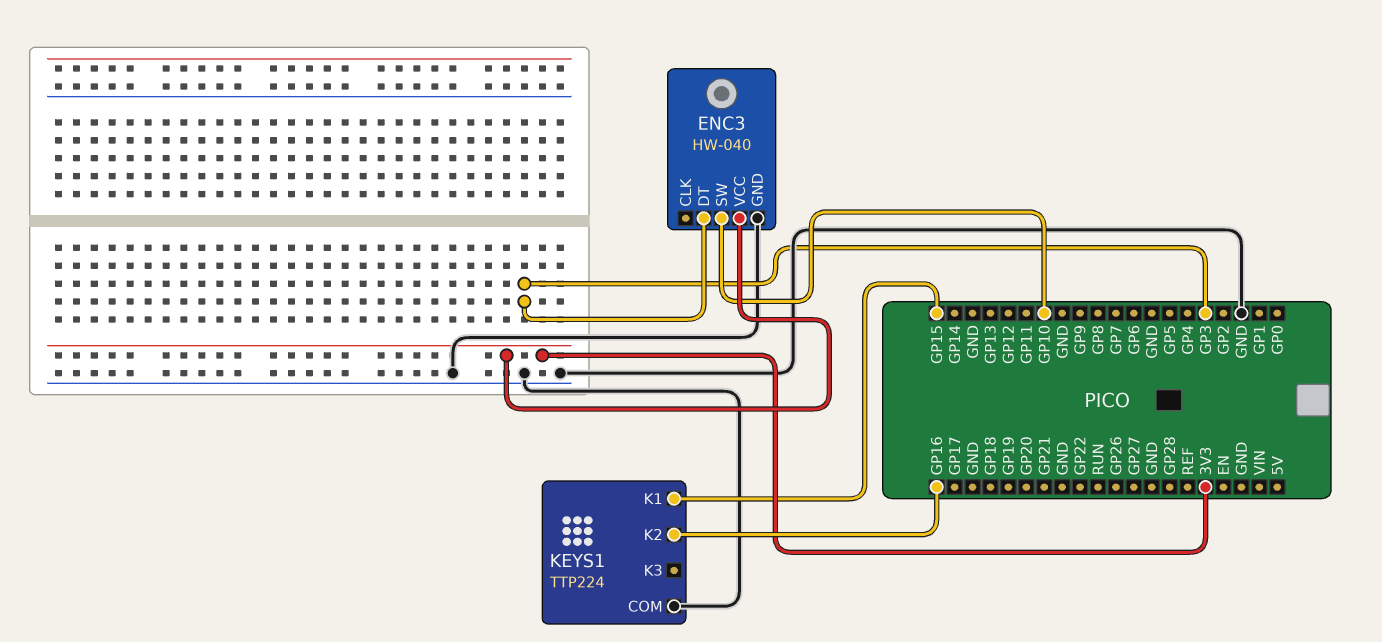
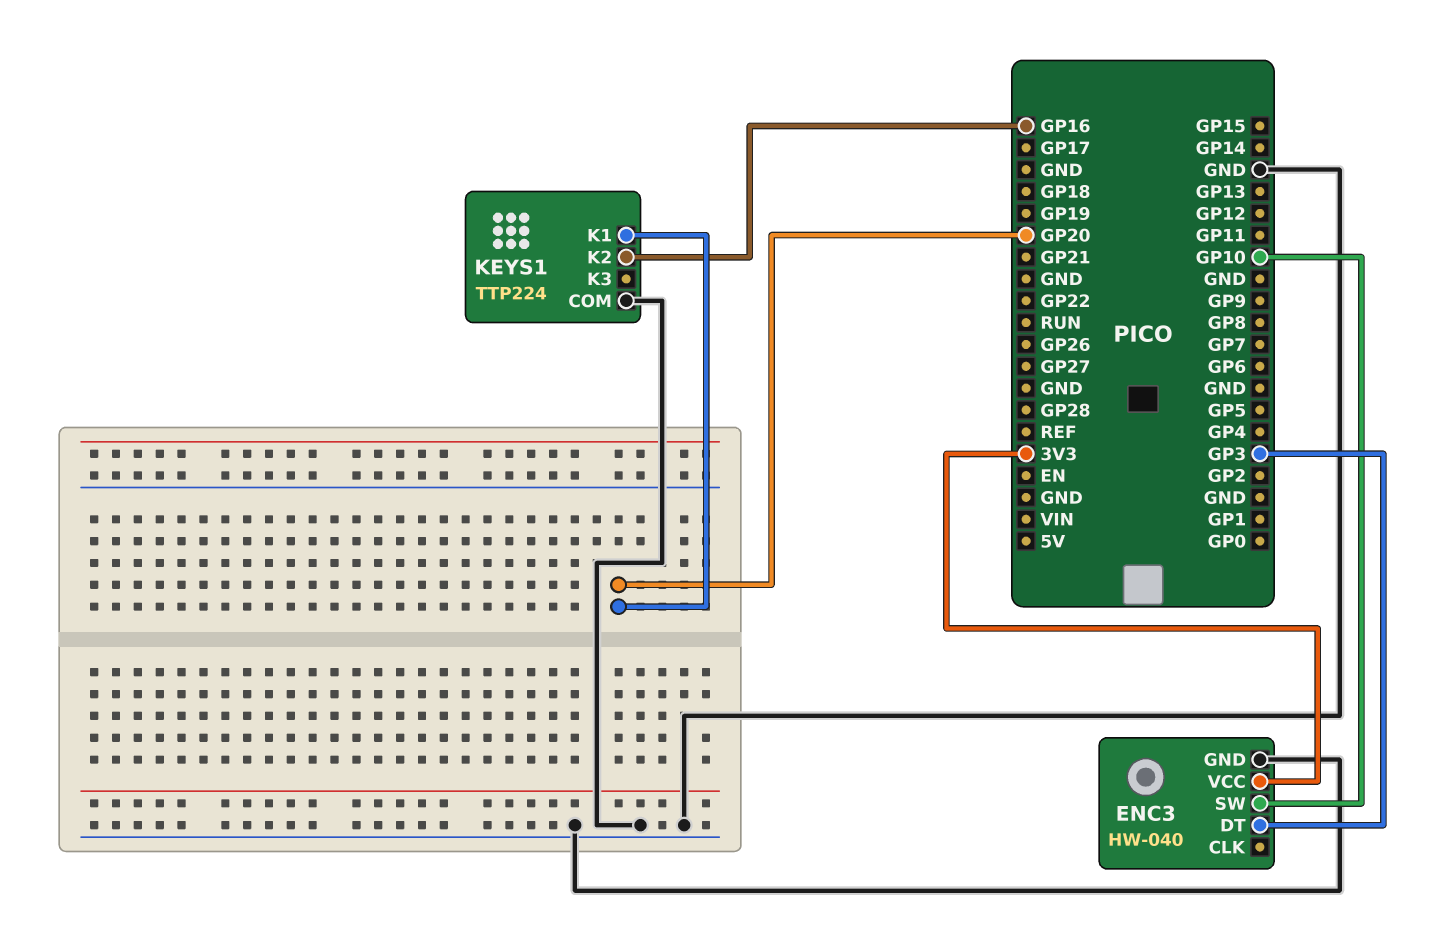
KEYS1 pin K1: GP15 -> GP20

